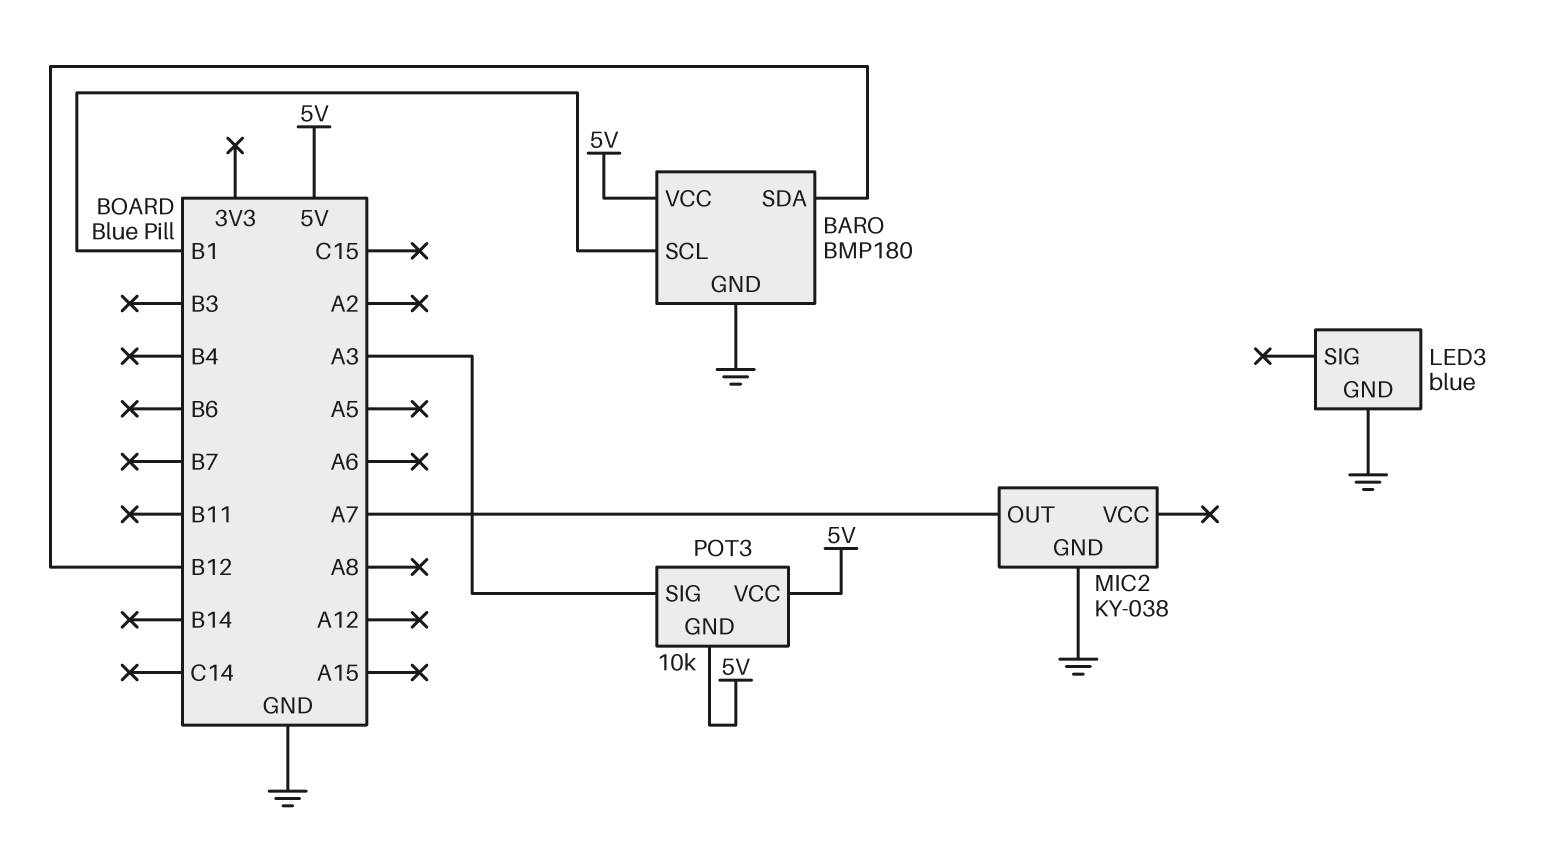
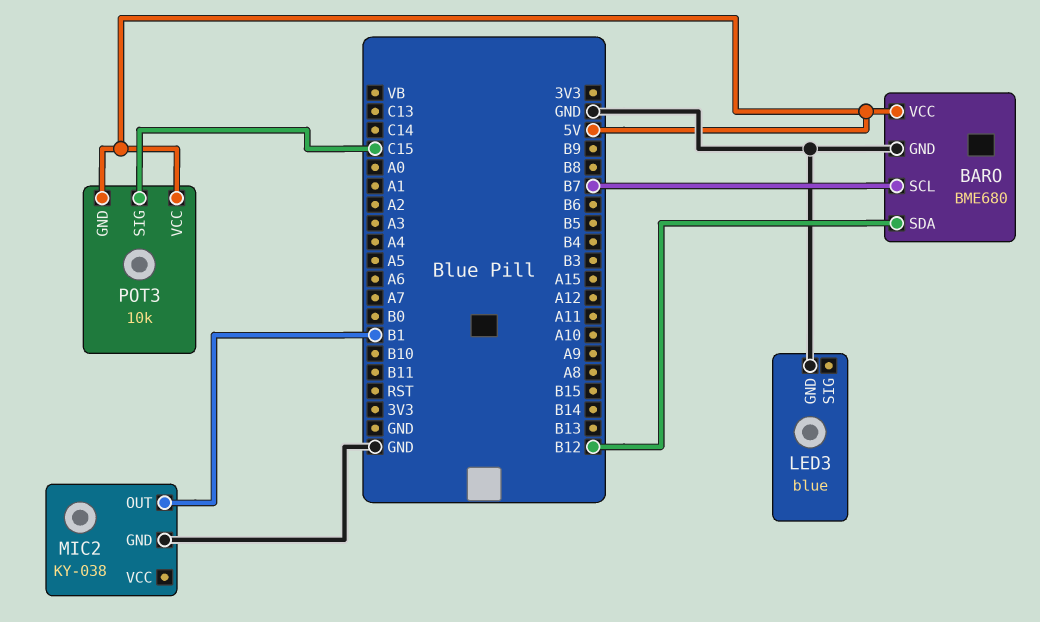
BARO: BMP180 -> BME680
BARO pin SCL: B1 -> B7
MIC2 pin OUT: A7 -> B1
POT3 pin SIG: A3 -> C15

